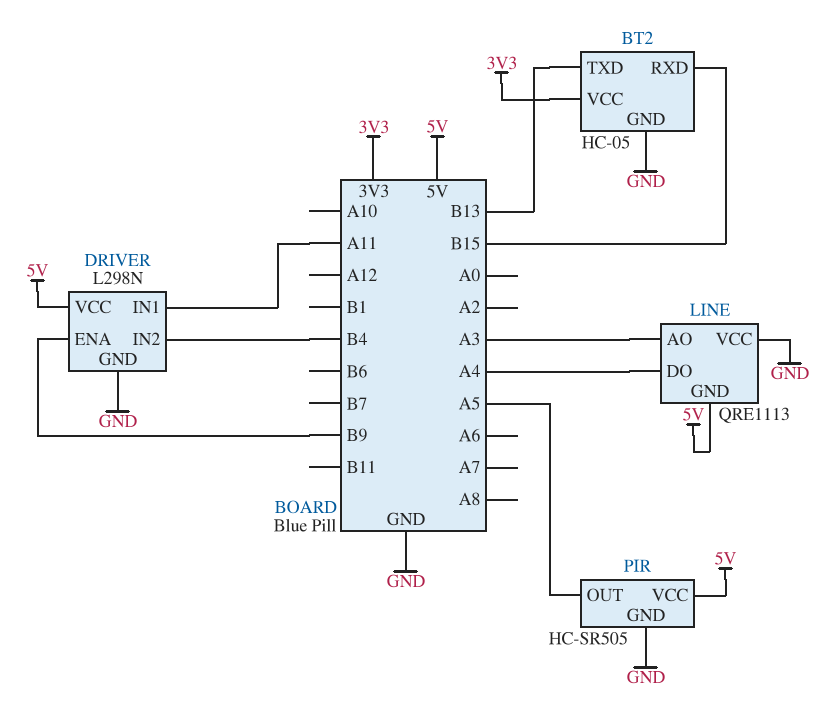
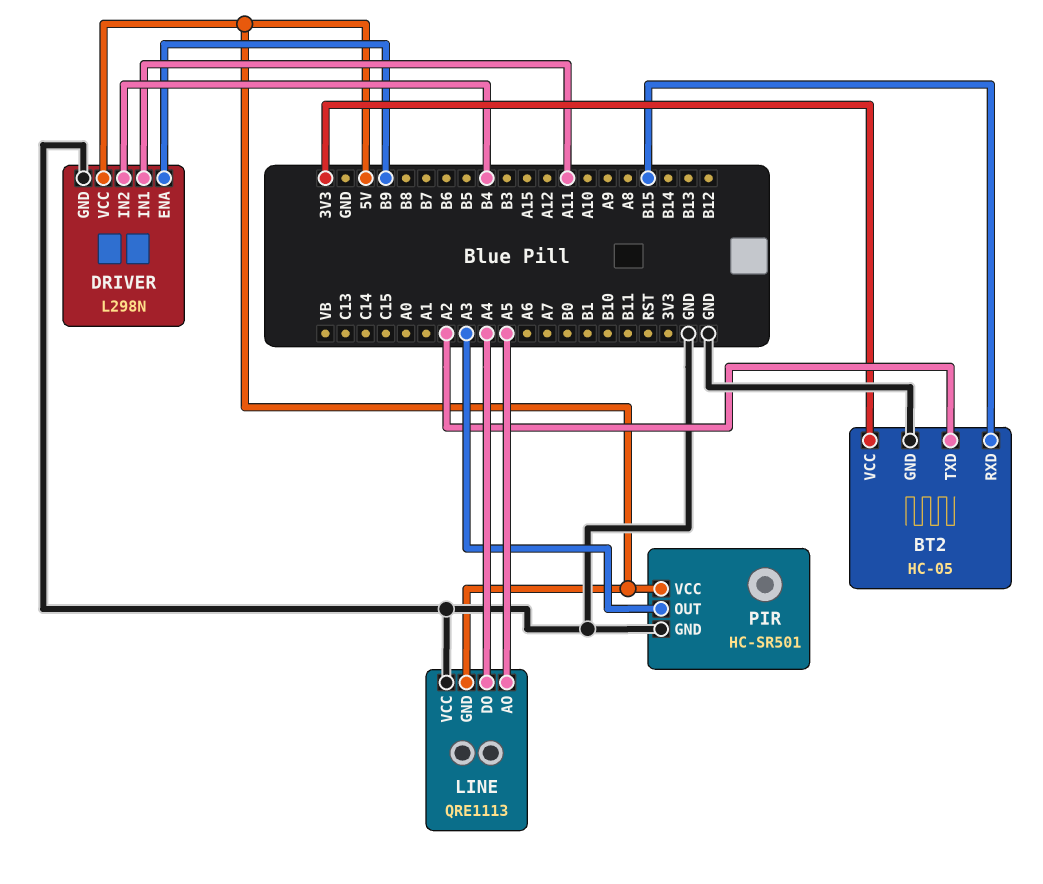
BT2 pin TXD: B13 -> A2
LINE pin AO: A3 -> A5
PIR: HC-SR505 -> HC-SR501
PIR pin OUT: A5 -> A3

